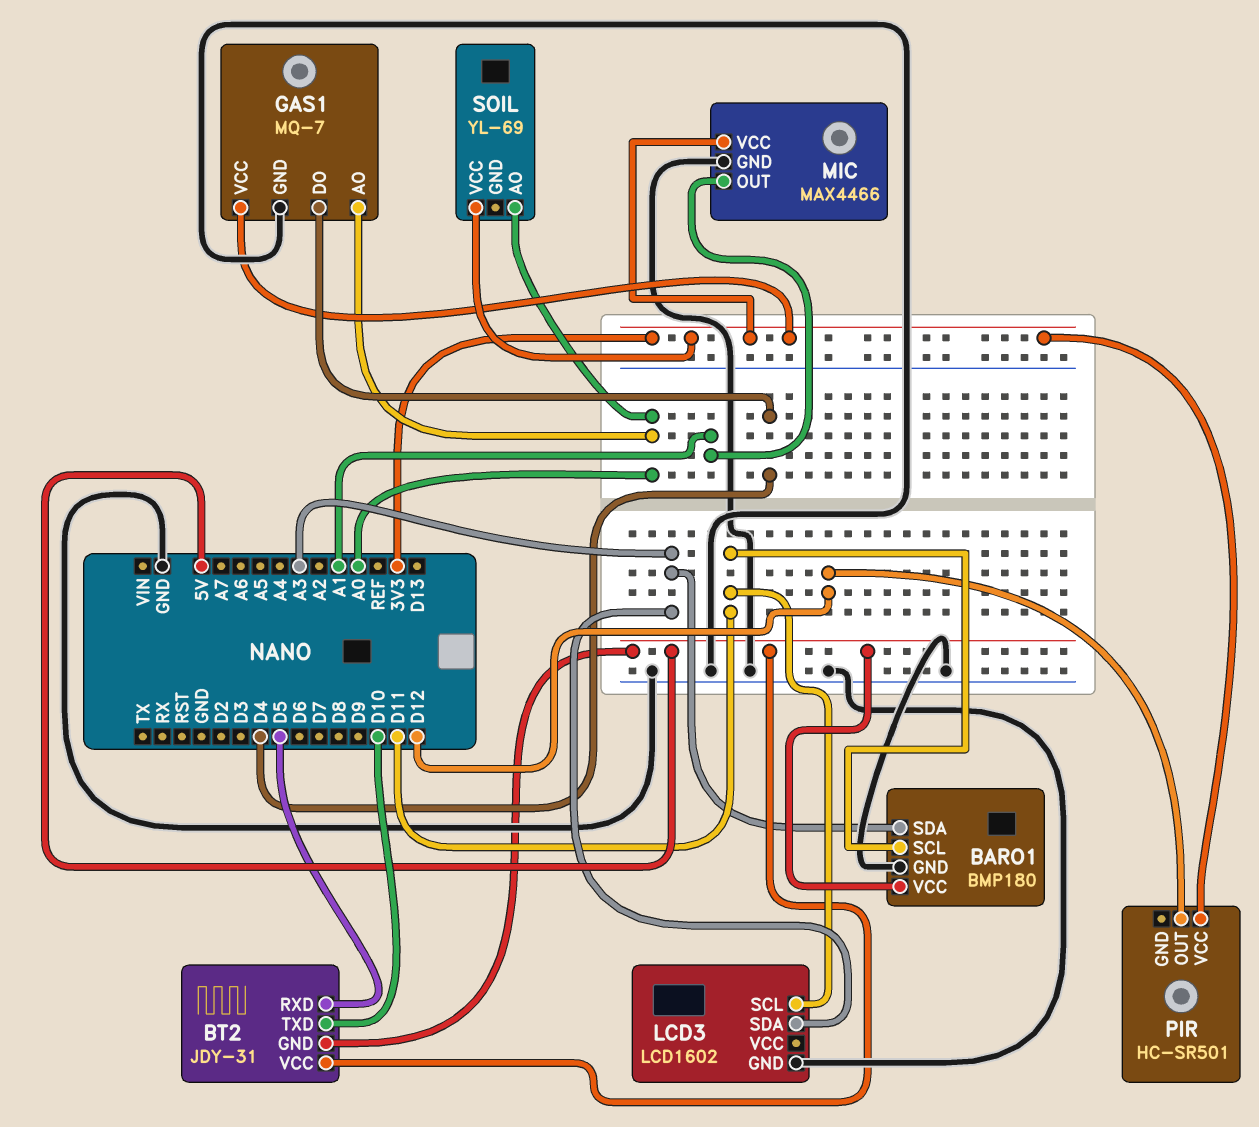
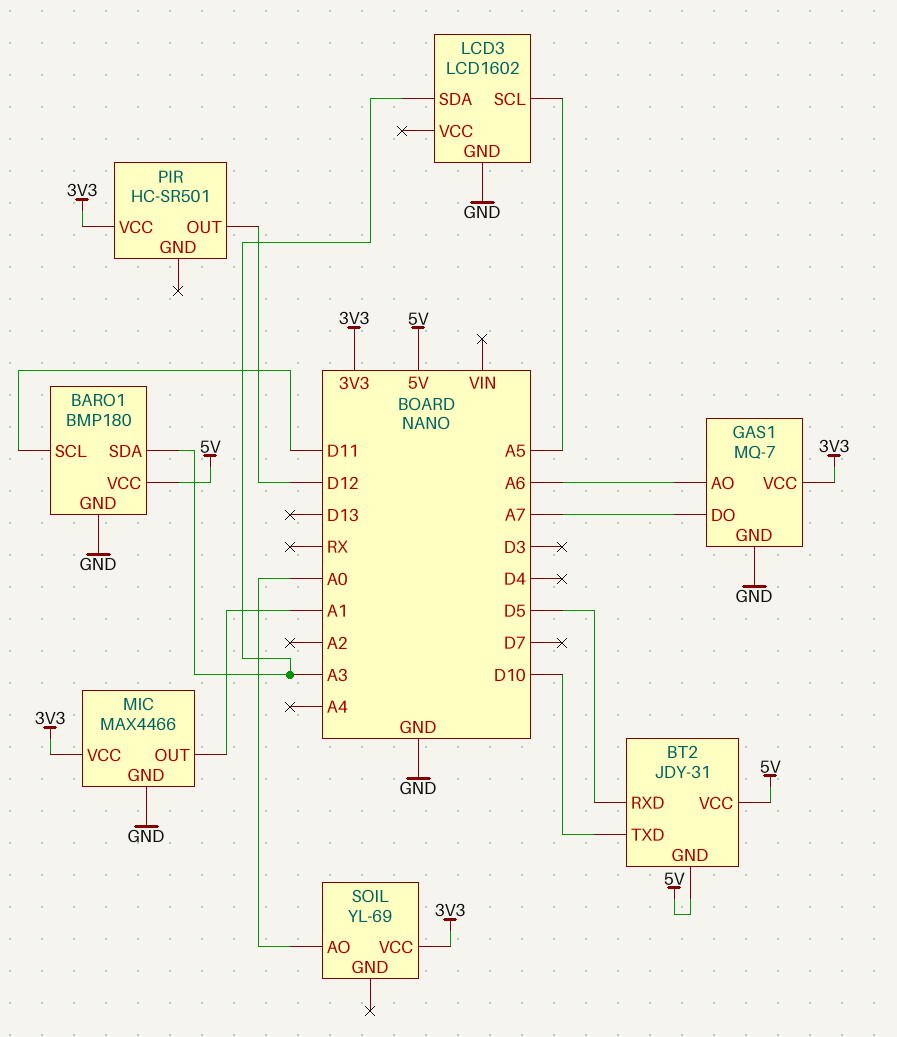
GAS1 pin AO: A0 -> A6
GAS1 pin DO: D4 -> A7
LCD3 pin SCL: D11 -> A5

